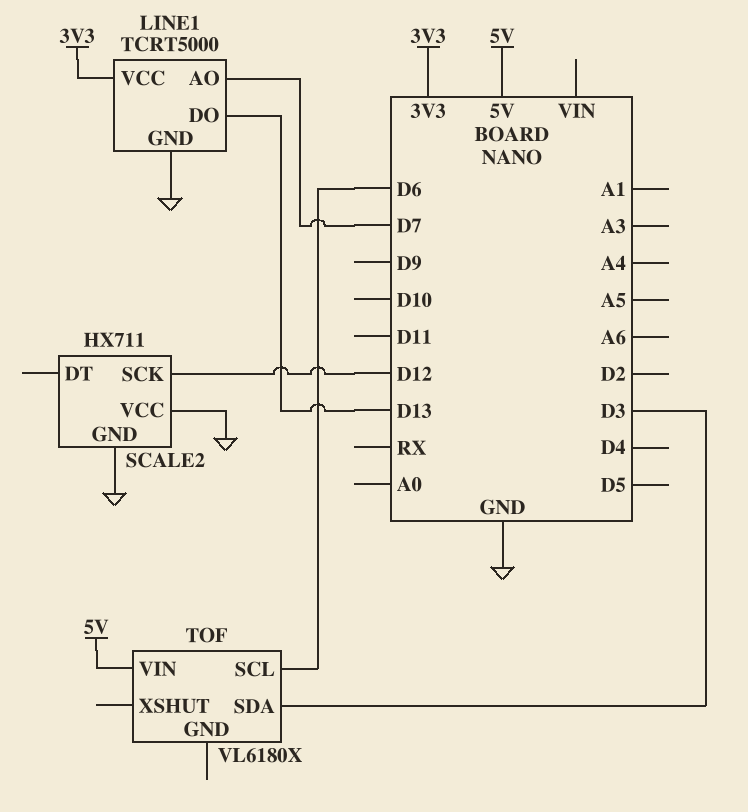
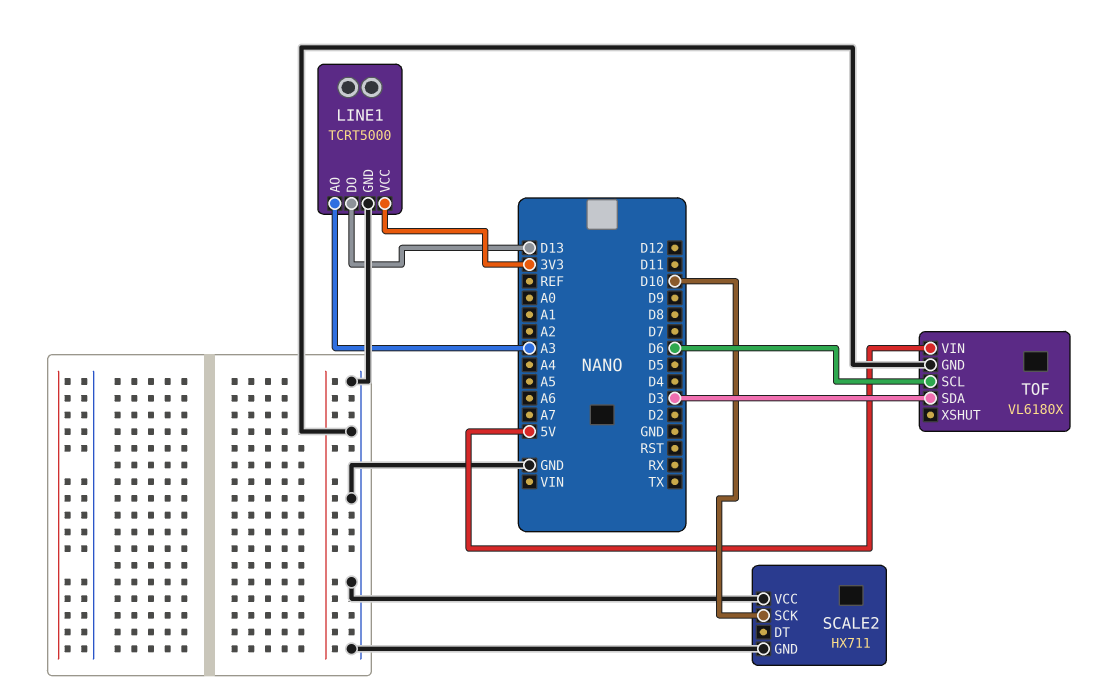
LINE1 pin AO: D7 -> A3
SCALE2 pin SCK: D12 -> D10
TOF pin GND: none -> GND

